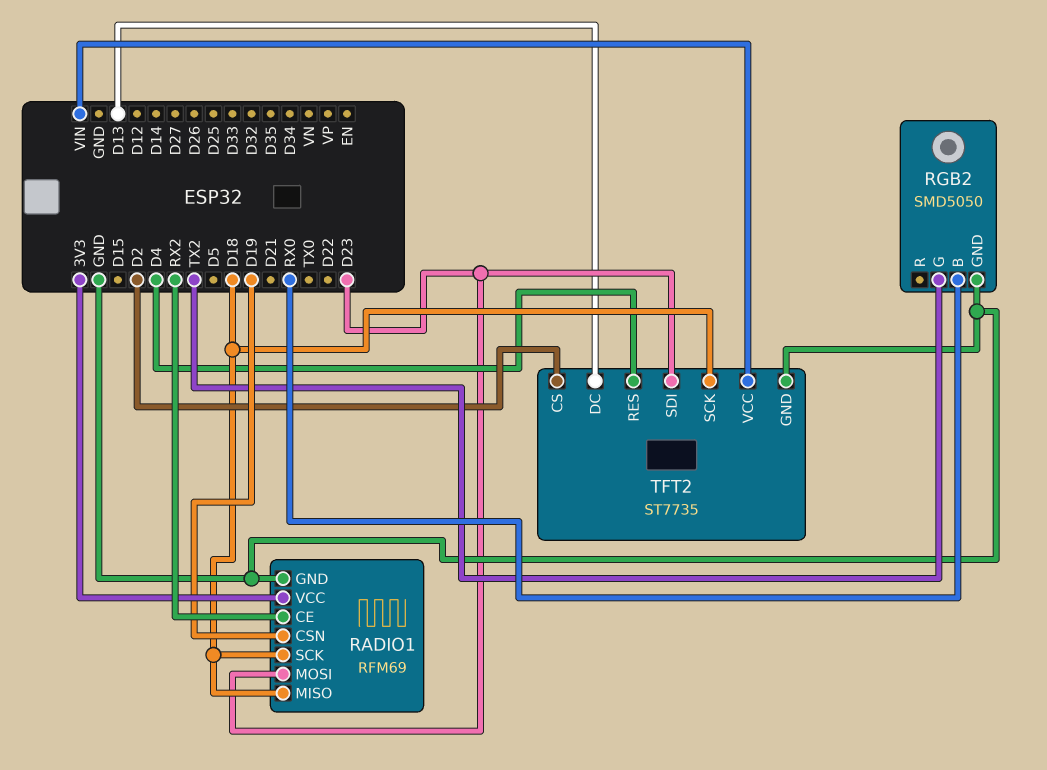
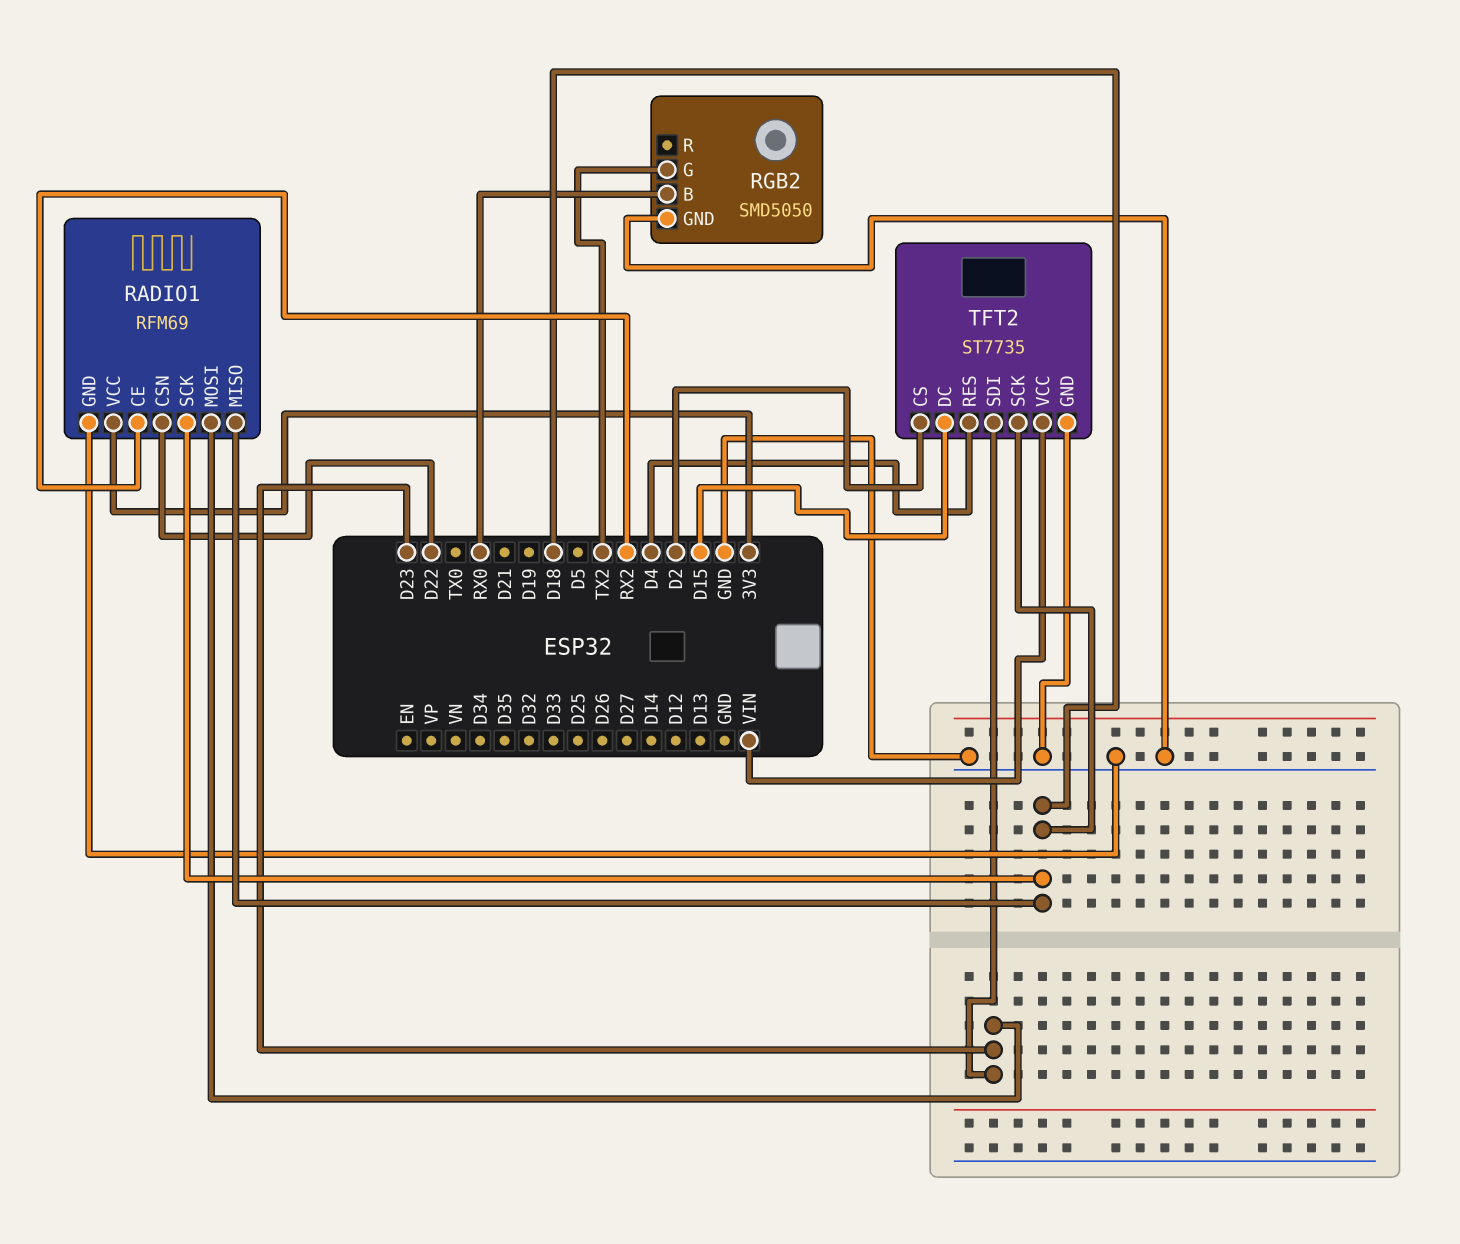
RADIO1 pin CSN: D19 -> D22
TFT2 pin DC: D13 -> D15

